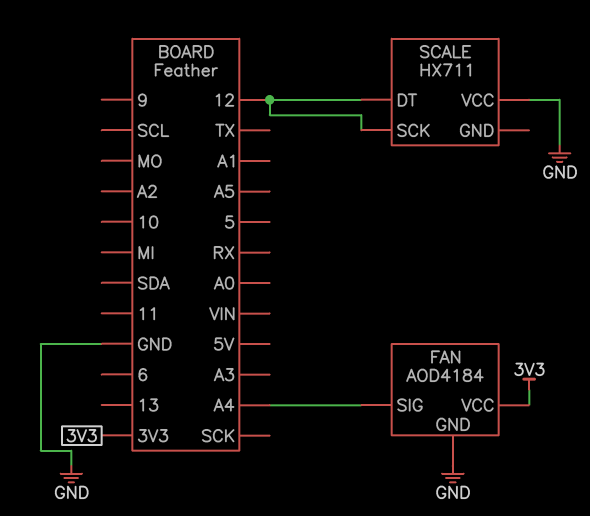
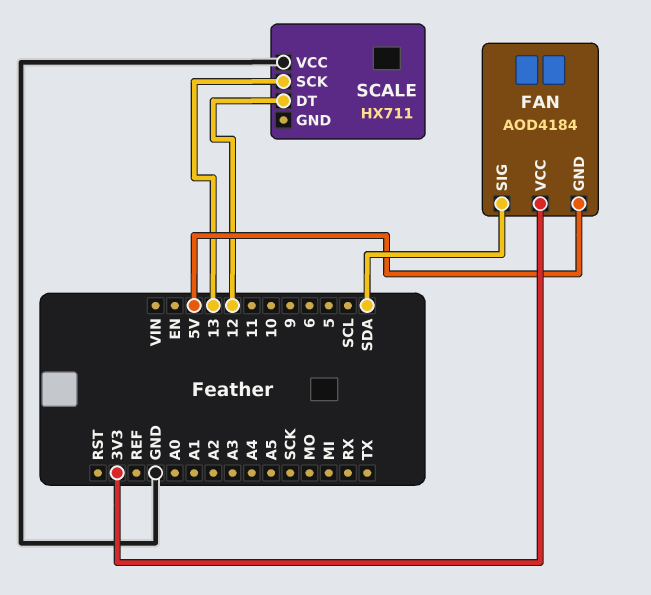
FAN pin GND: GND -> 5V
FAN pin SIG: A4 -> SDA
SCALE pin SCK: 12 -> 13

